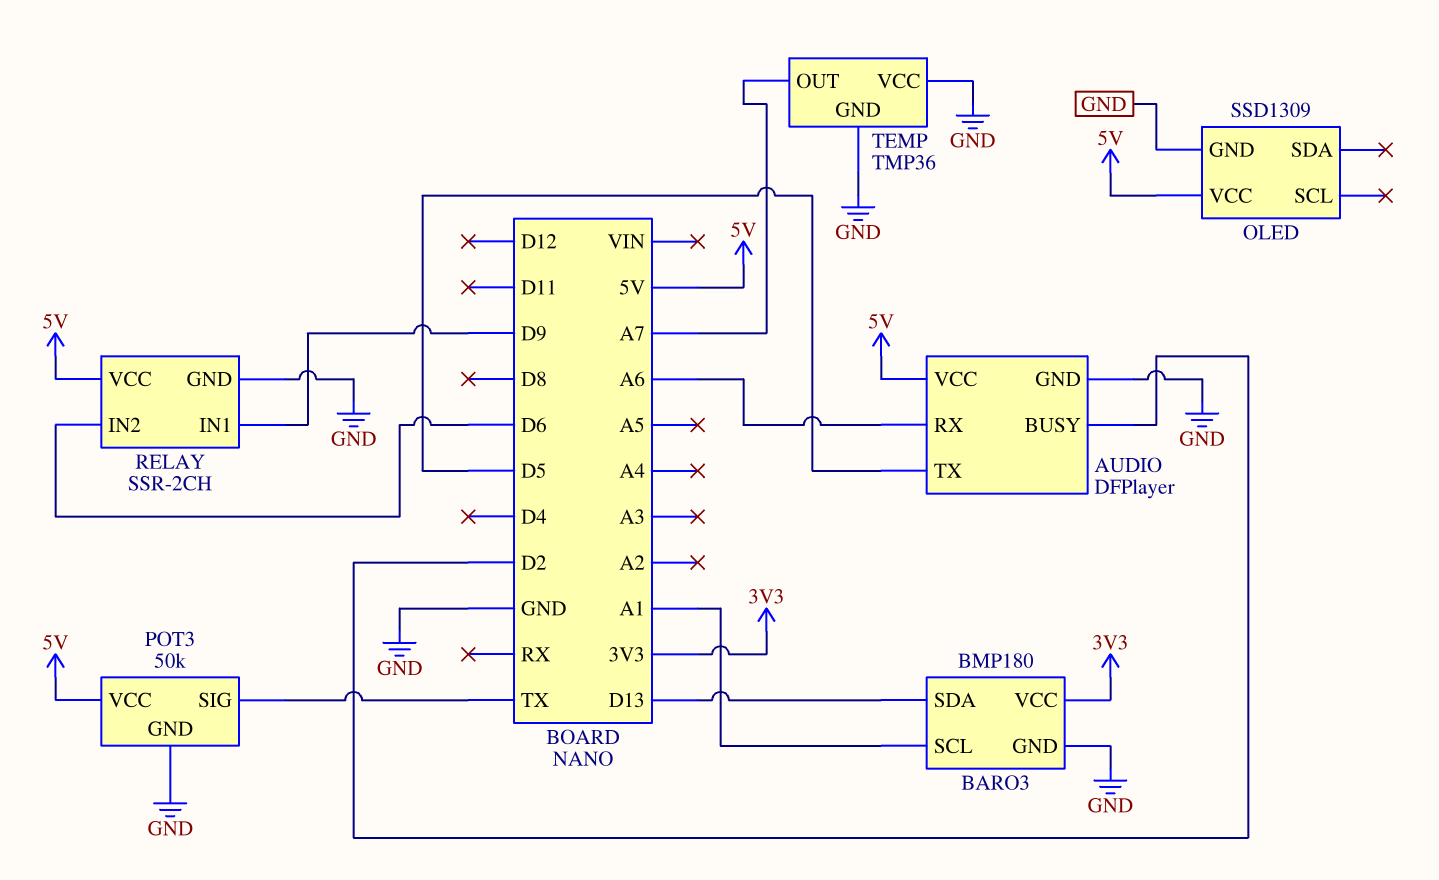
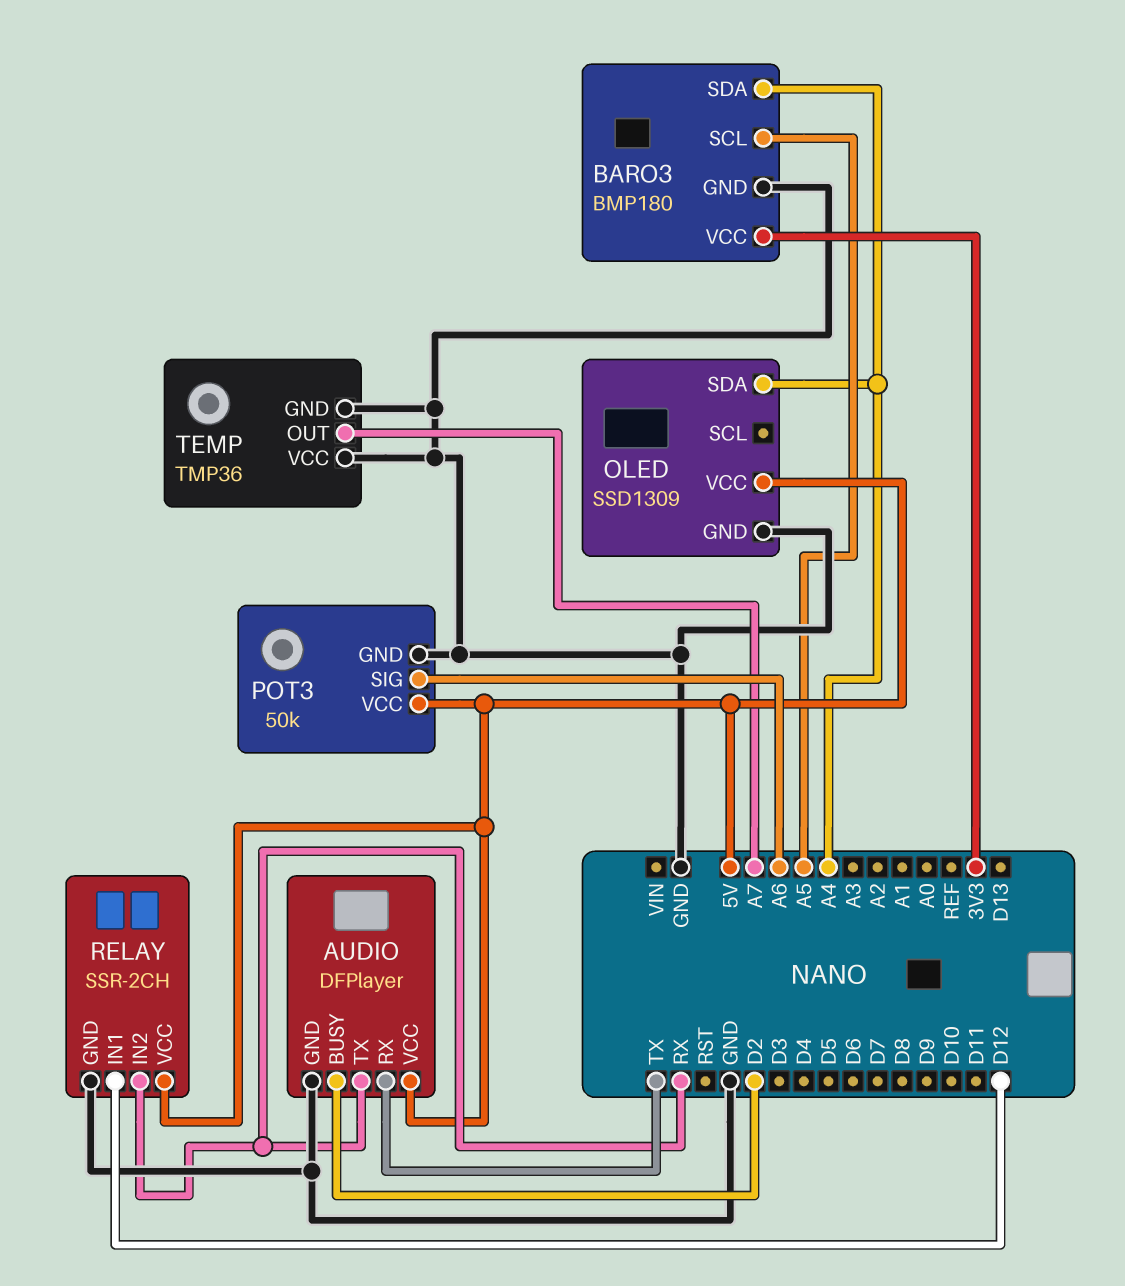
AUDIO pin RX: A6 -> TX
AUDIO pin TX: D5 -> RX
BARO3 pin SCL: A1 -> A5
BARO3 pin SDA: D13 -> A4
OLED pin SDA: none -> A4
POT3 pin SIG: TX -> A6
RELAY pin IN1: D9 -> D12
RELAY pin IN2: D6 -> RX

